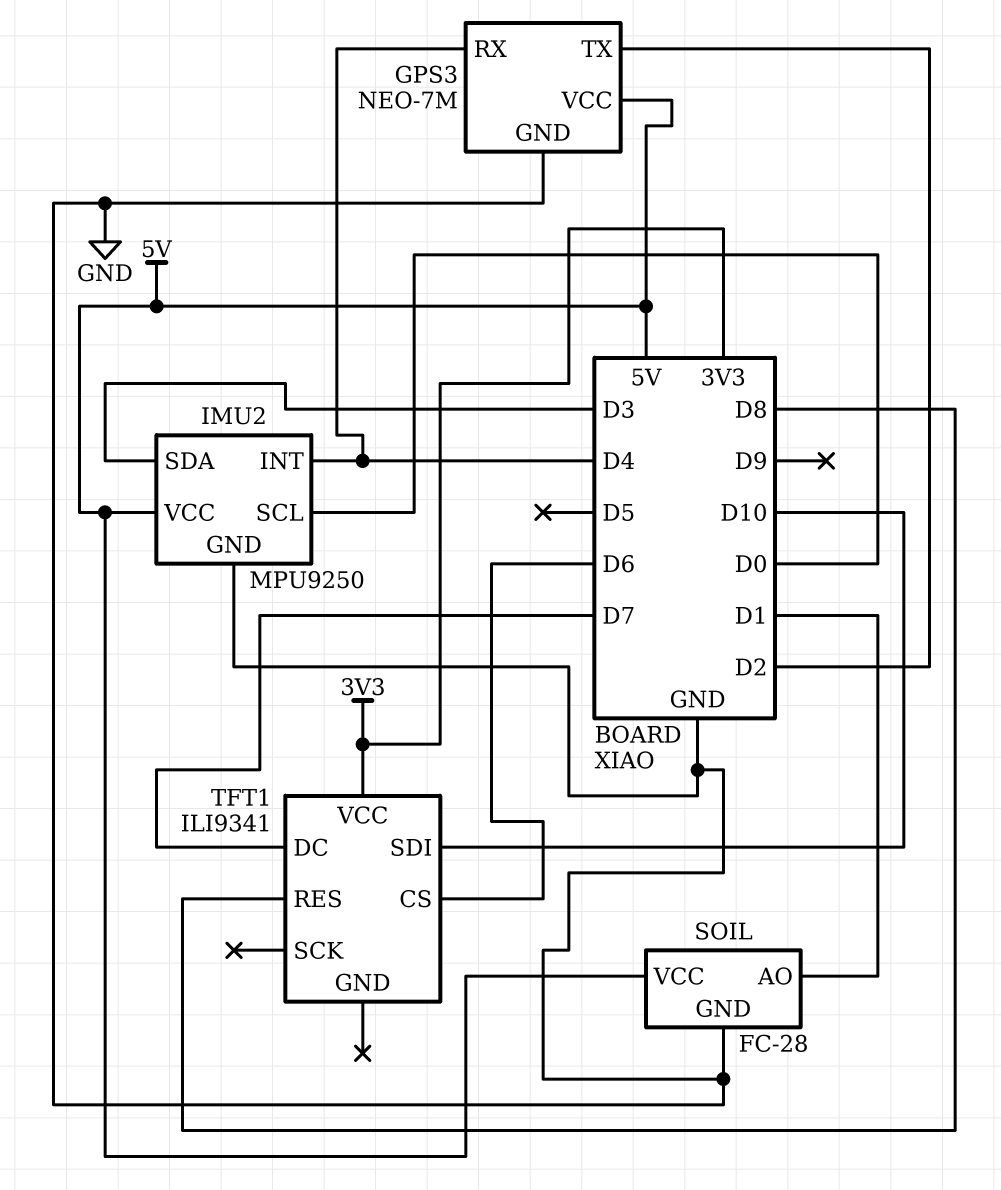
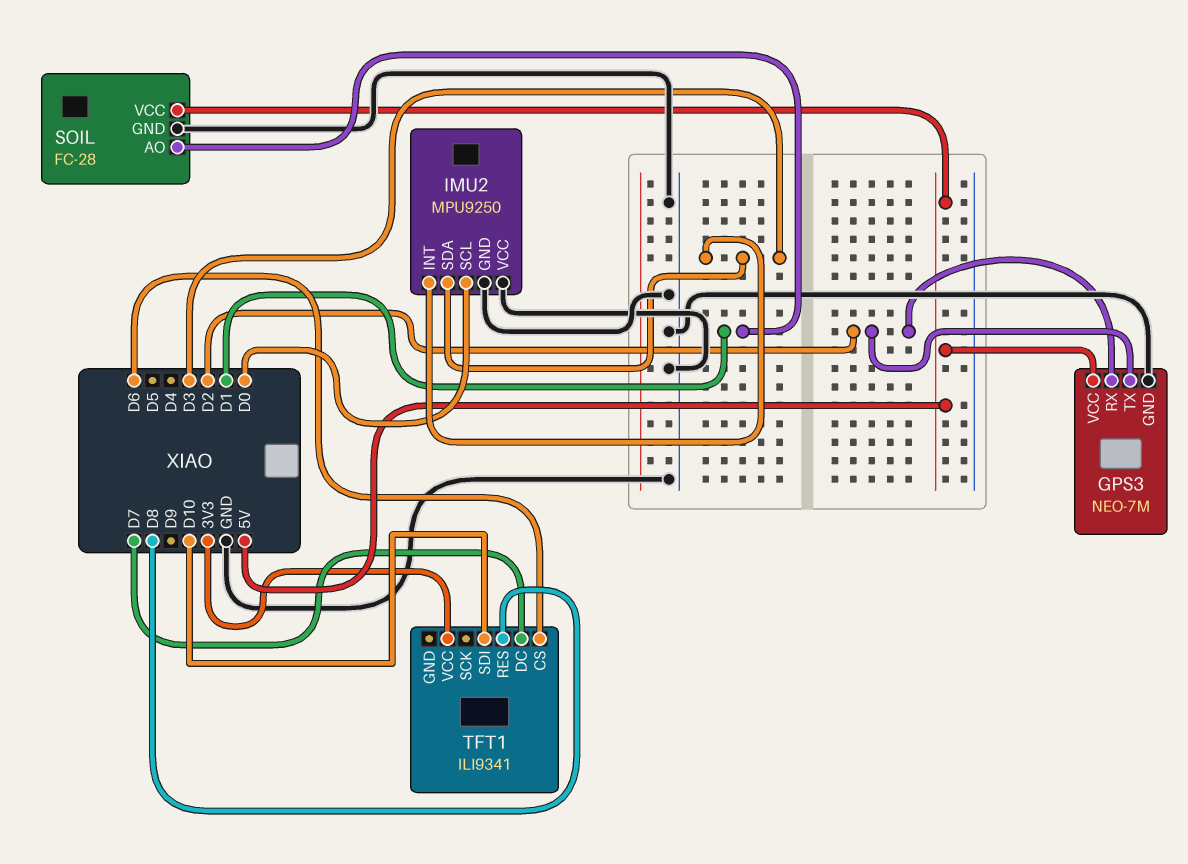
GPS3 pin RX: D4 -> D2
IMU2 pin INT: D4 -> D3
IMU2 pin VCC: 5V -> GND

